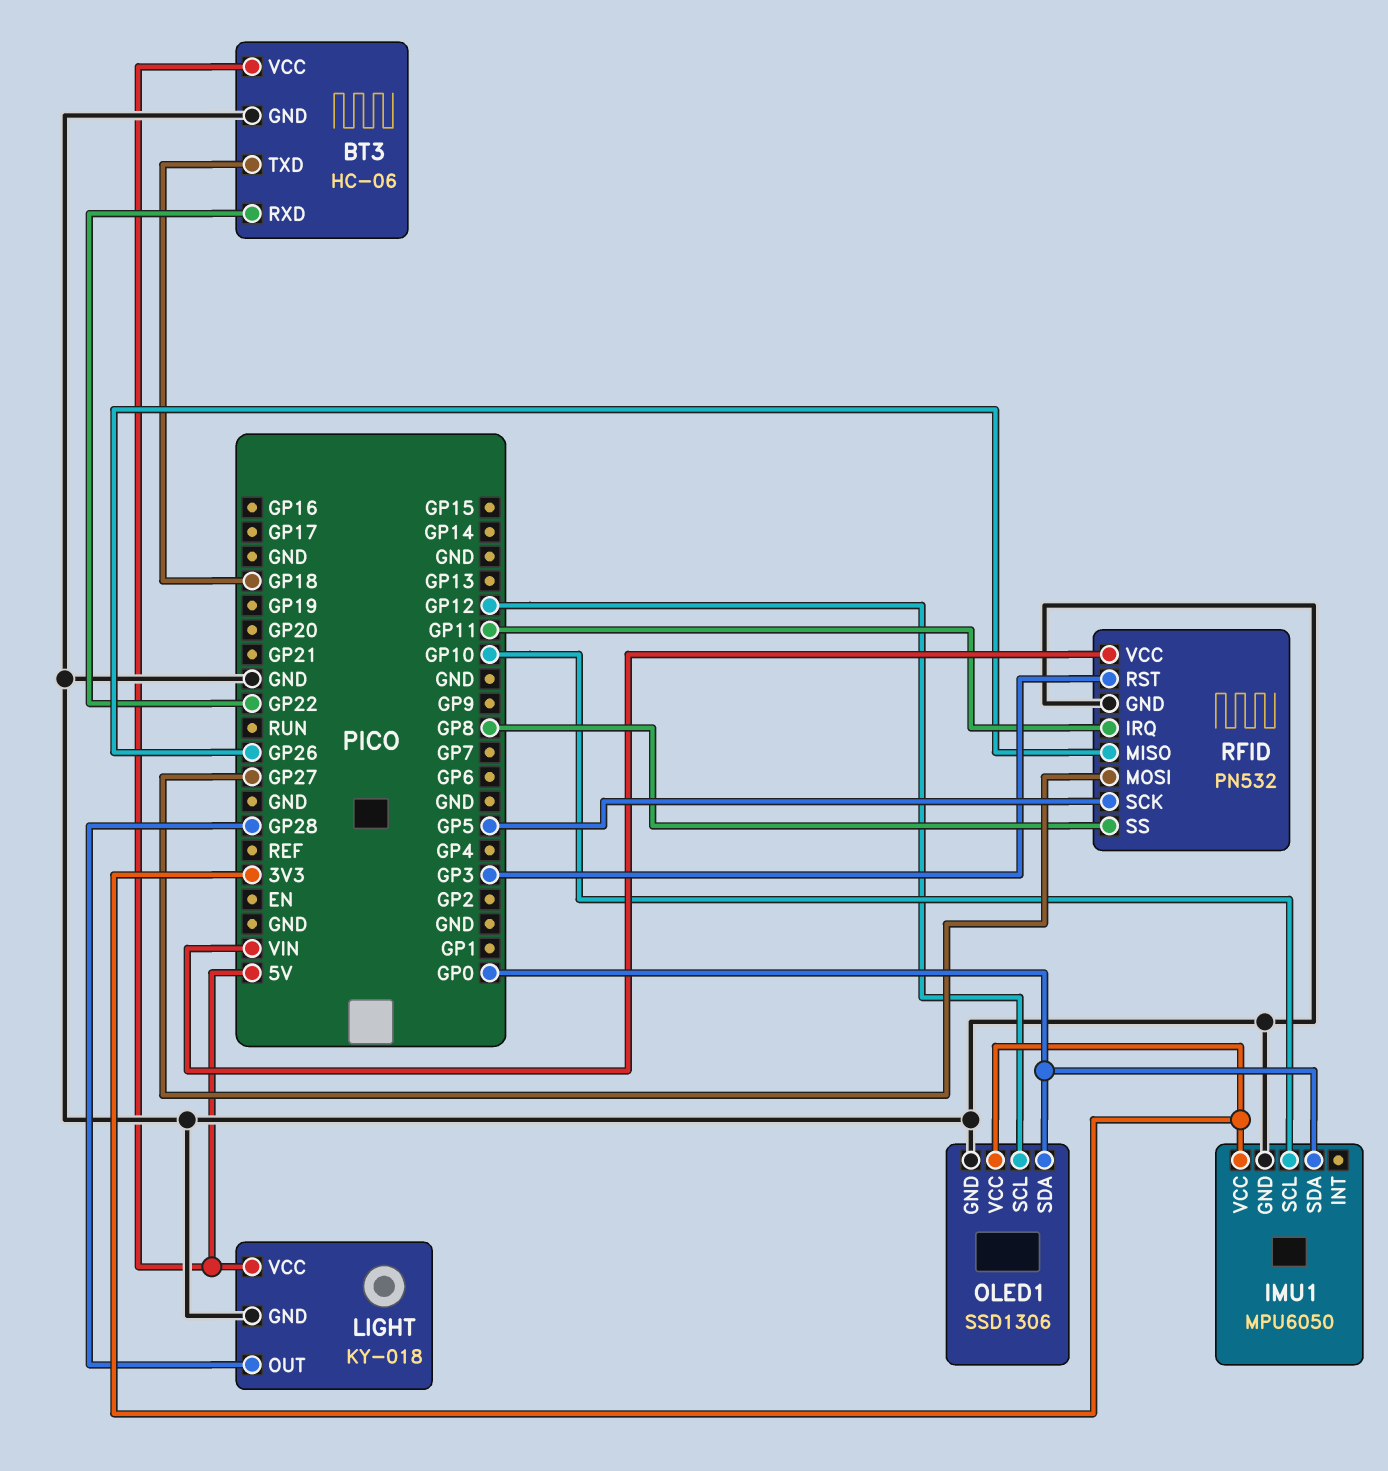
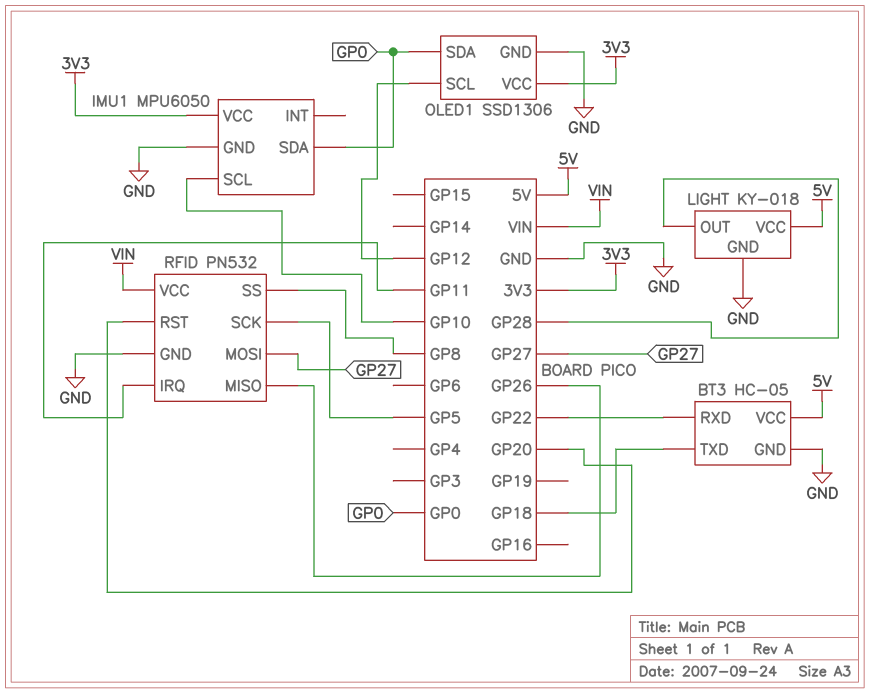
BT3: HC-06 -> HC-05
RFID pin RST: GP3 -> GP20

